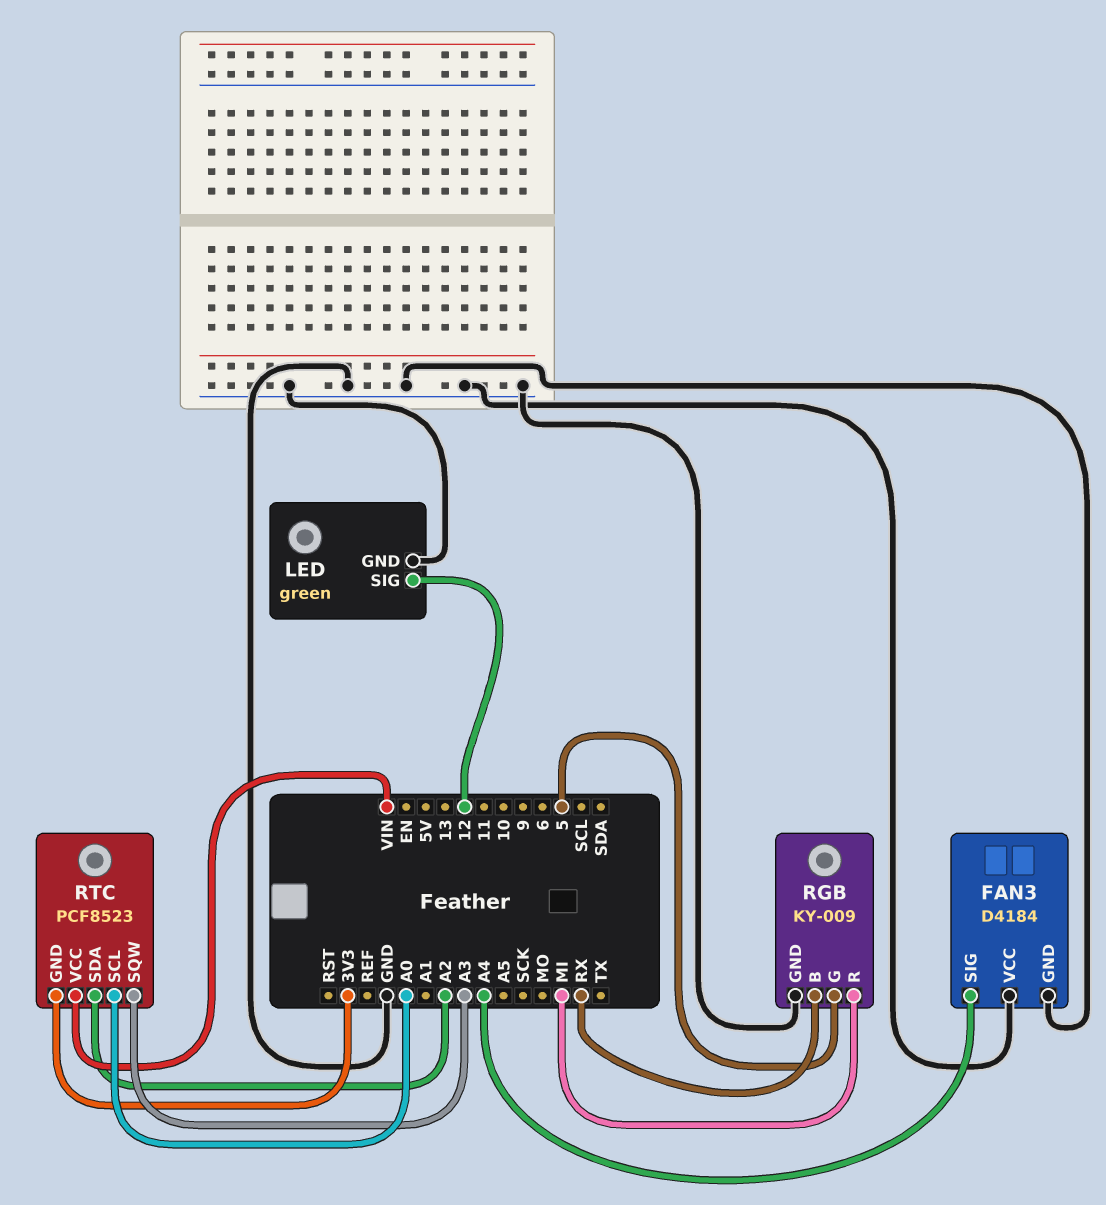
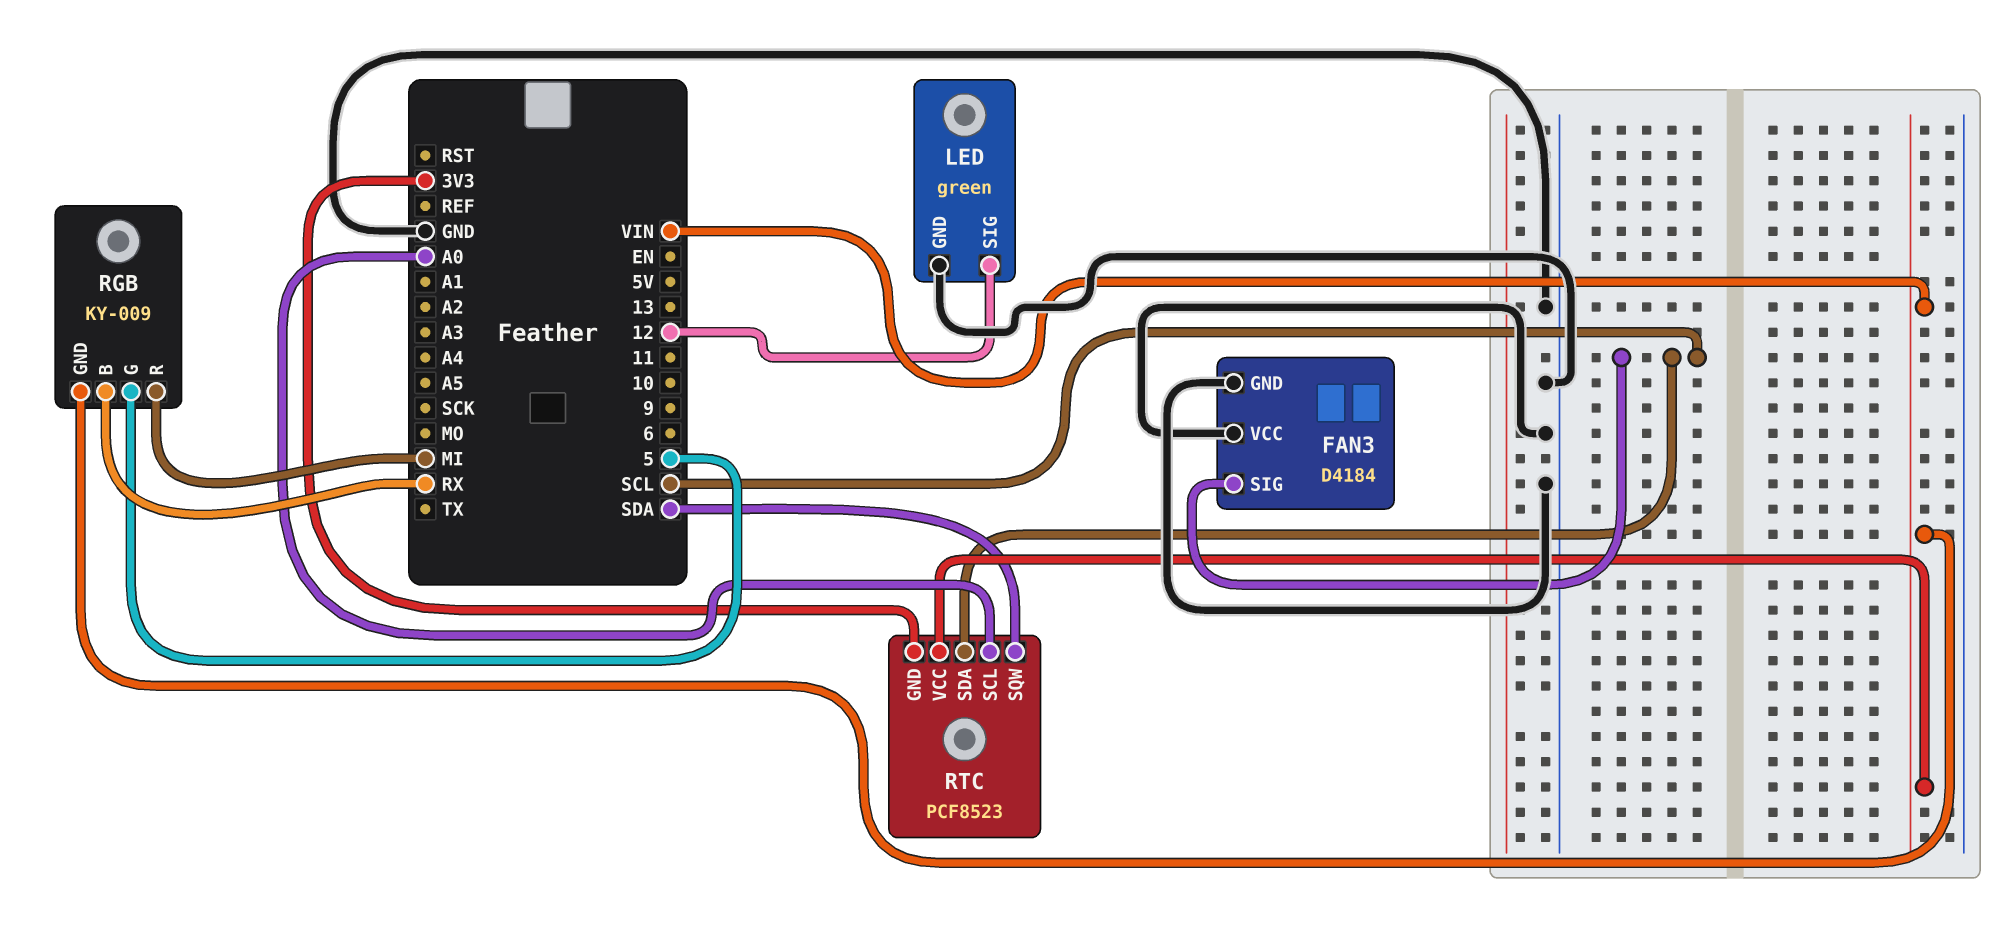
FAN3 pin SIG: A4 -> SCL
RGB pin GND: GND -> VIN
RTC pin SDA: A2 -> SCL
RTC pin SQW: A3 -> SDA

